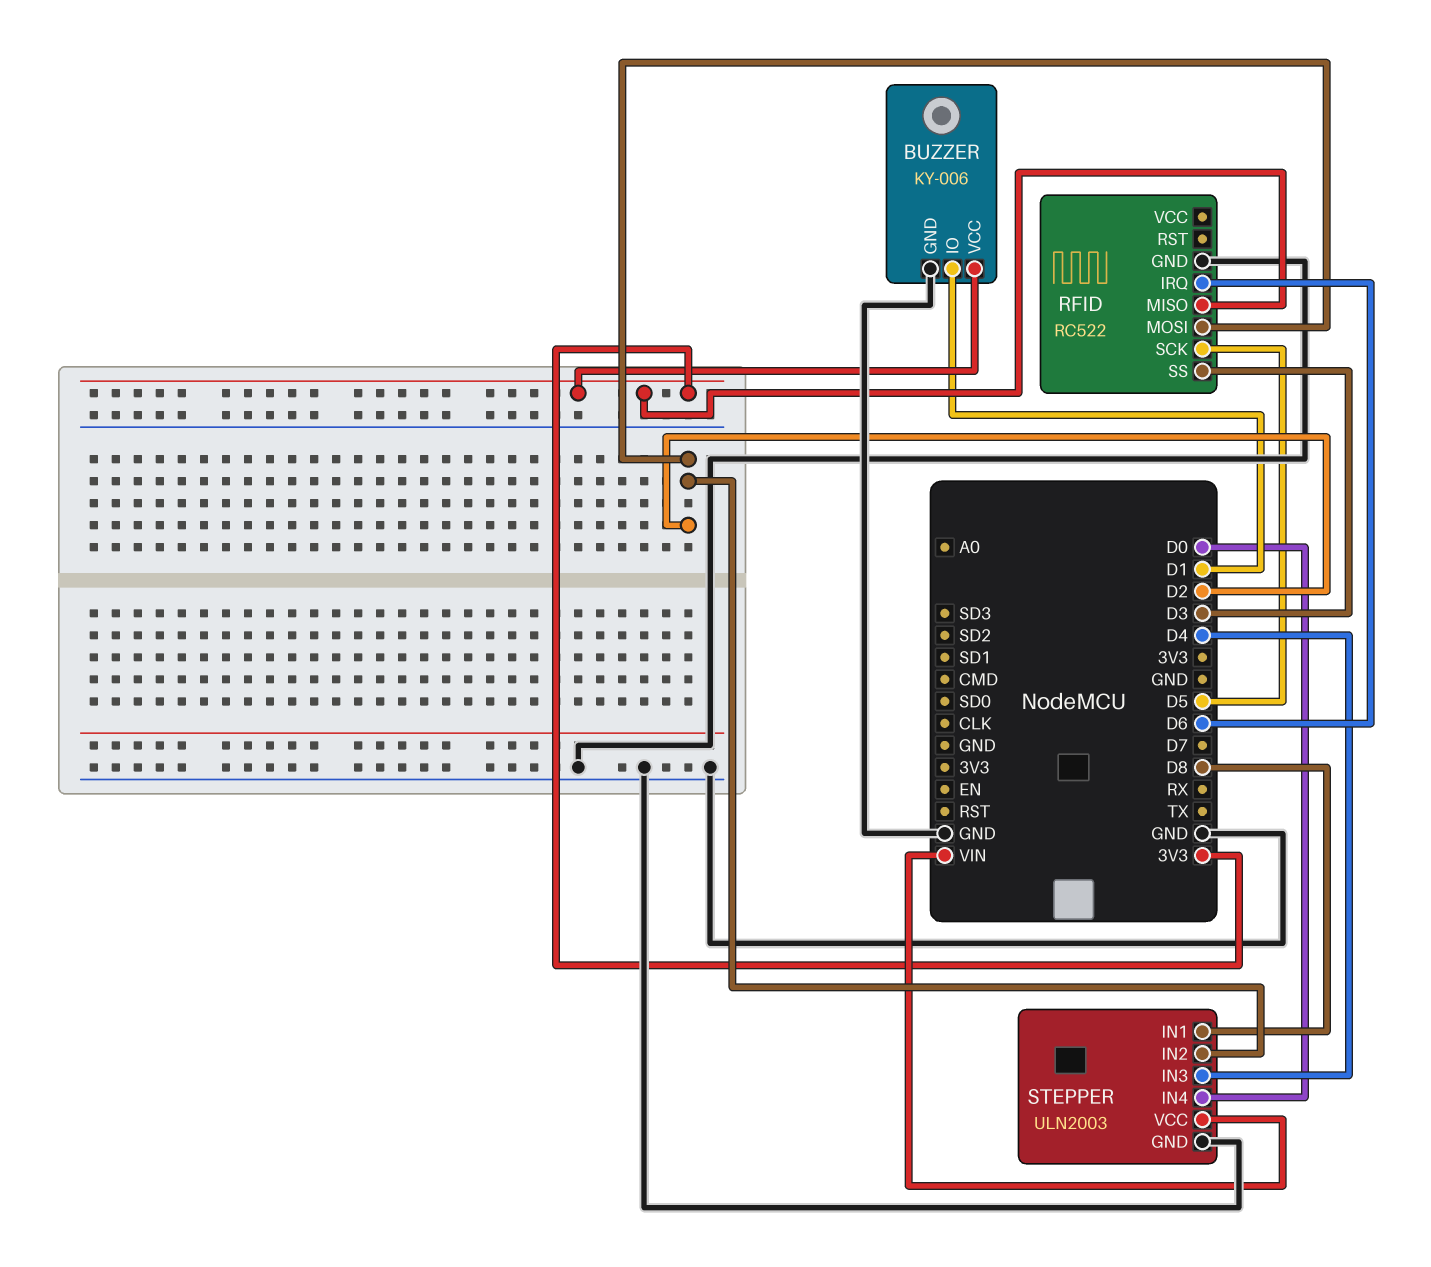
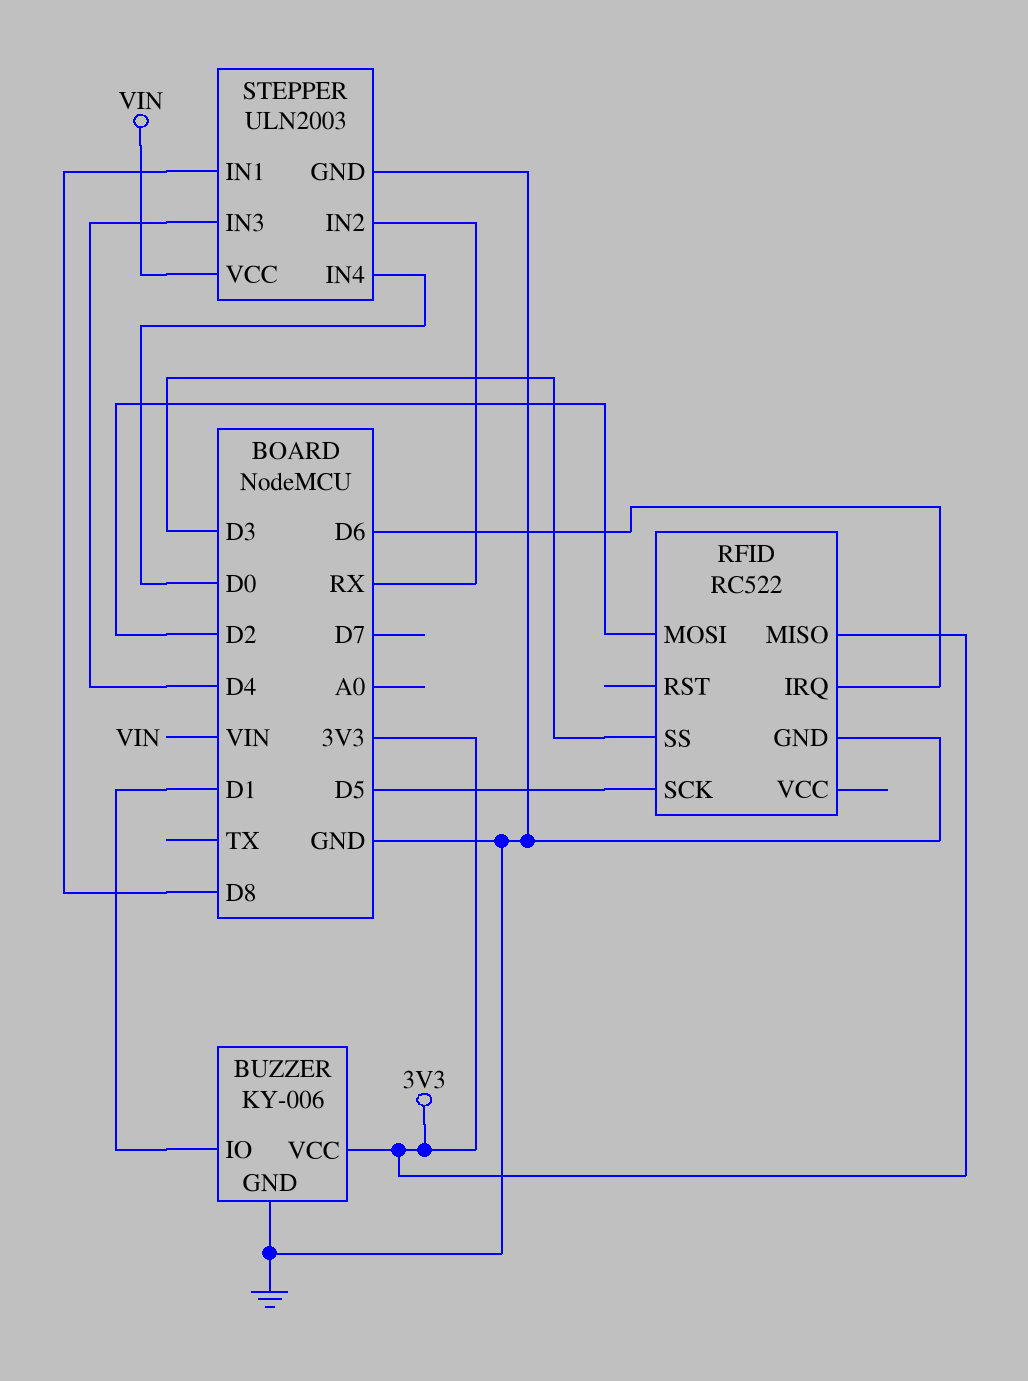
STEPPER pin IN2: D2 -> RX

